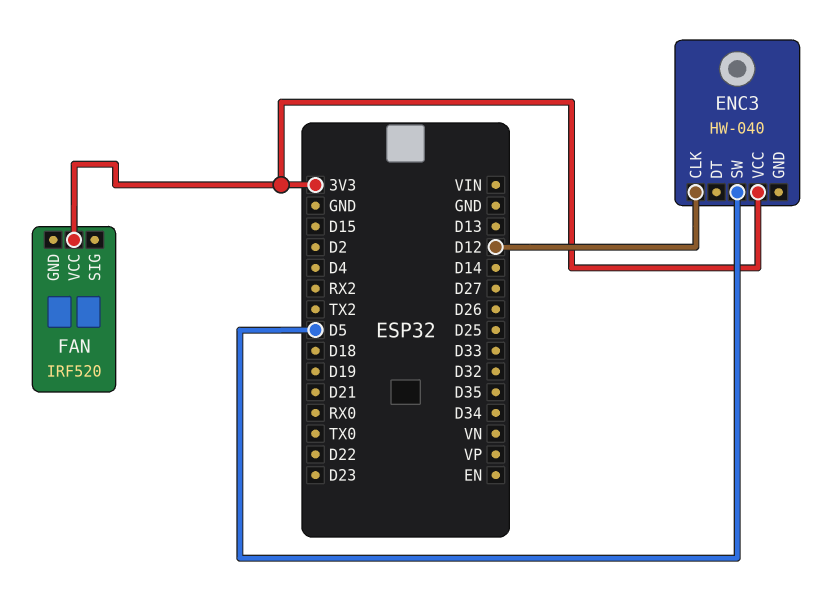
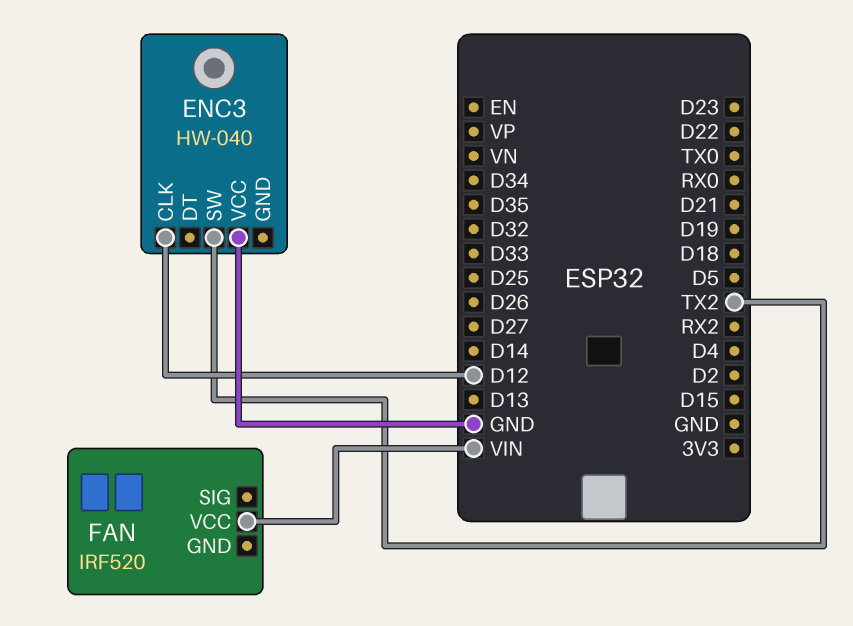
ENC3 pin SW: D5 -> TX2
ENC3 pin VCC: 3V3 -> GND
FAN pin VCC: 3V3 -> VIN

